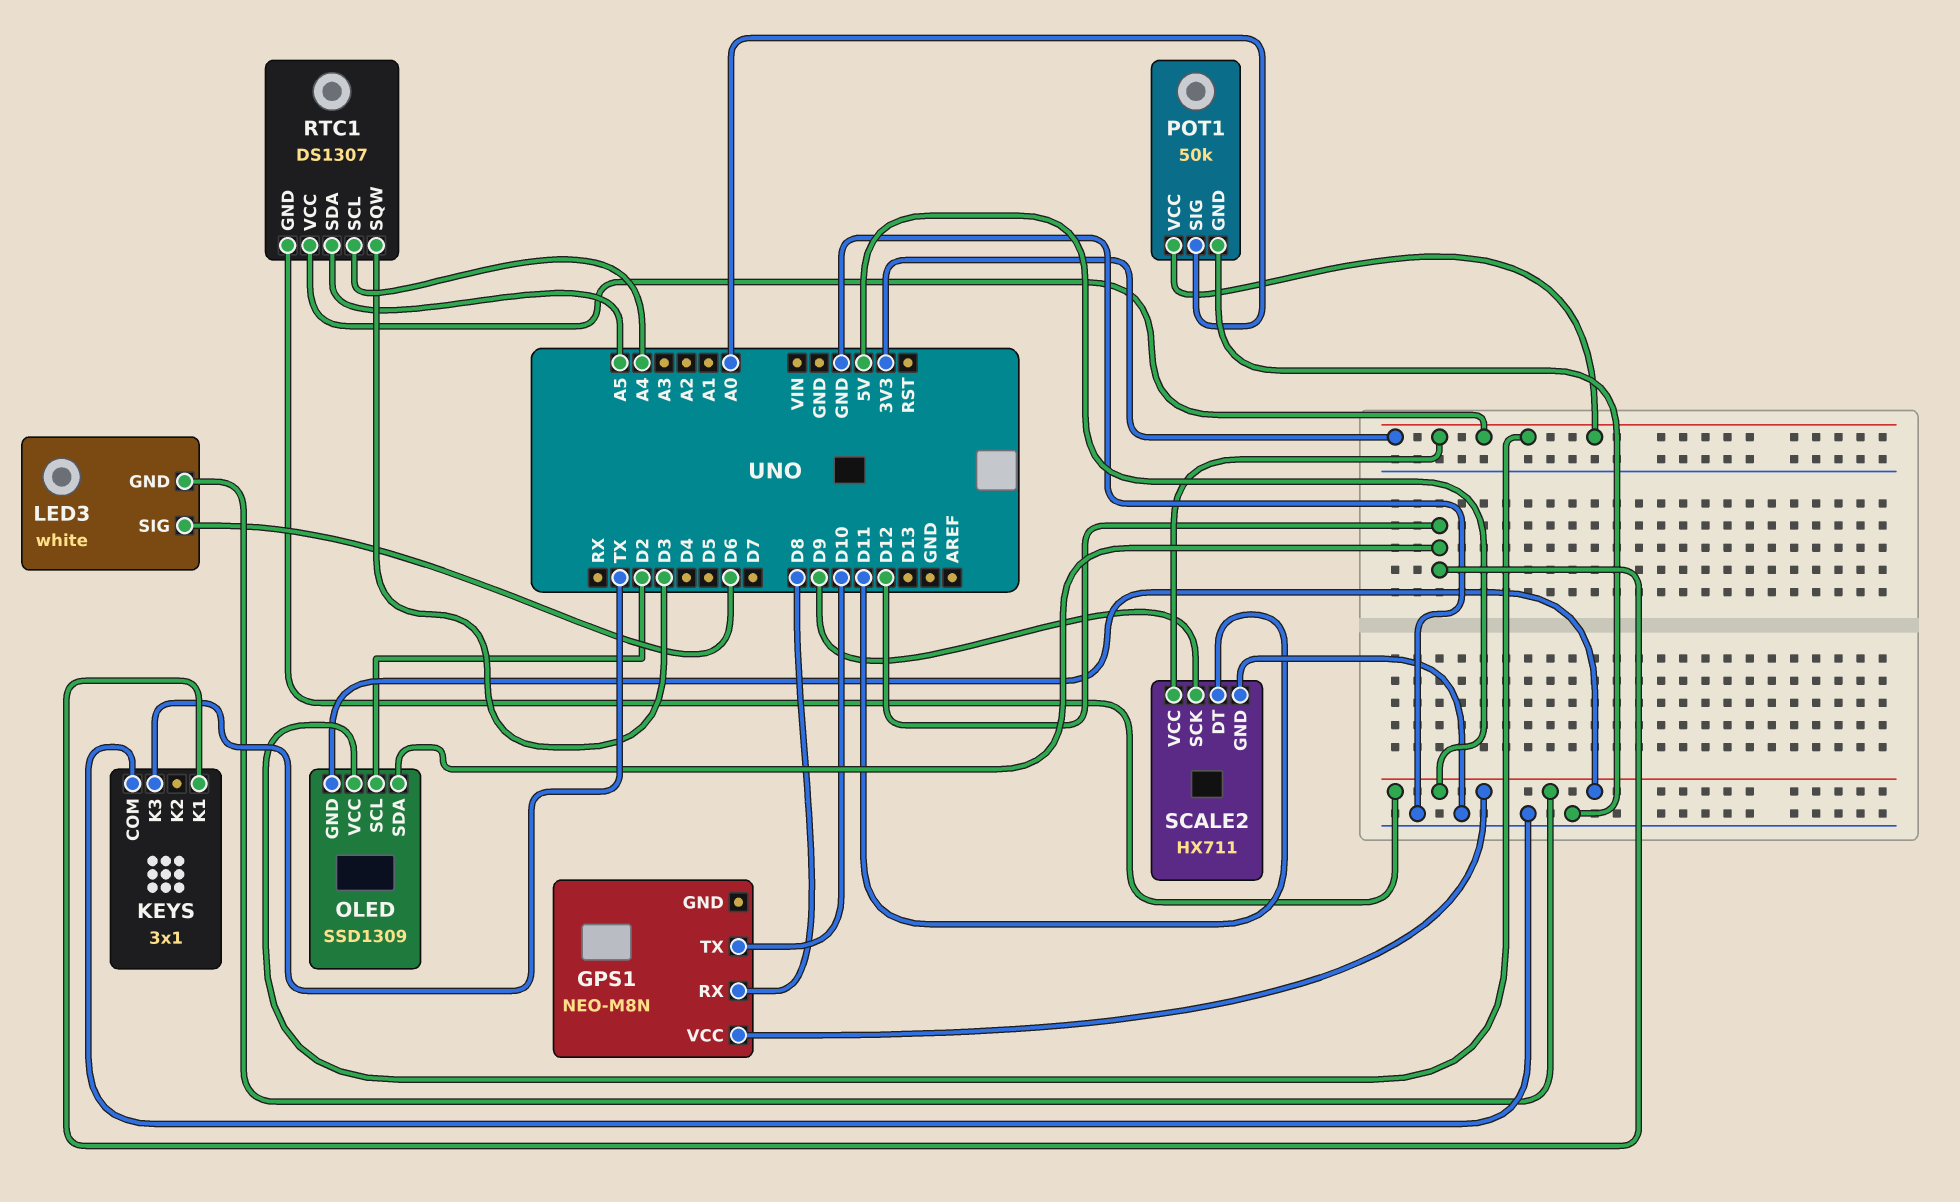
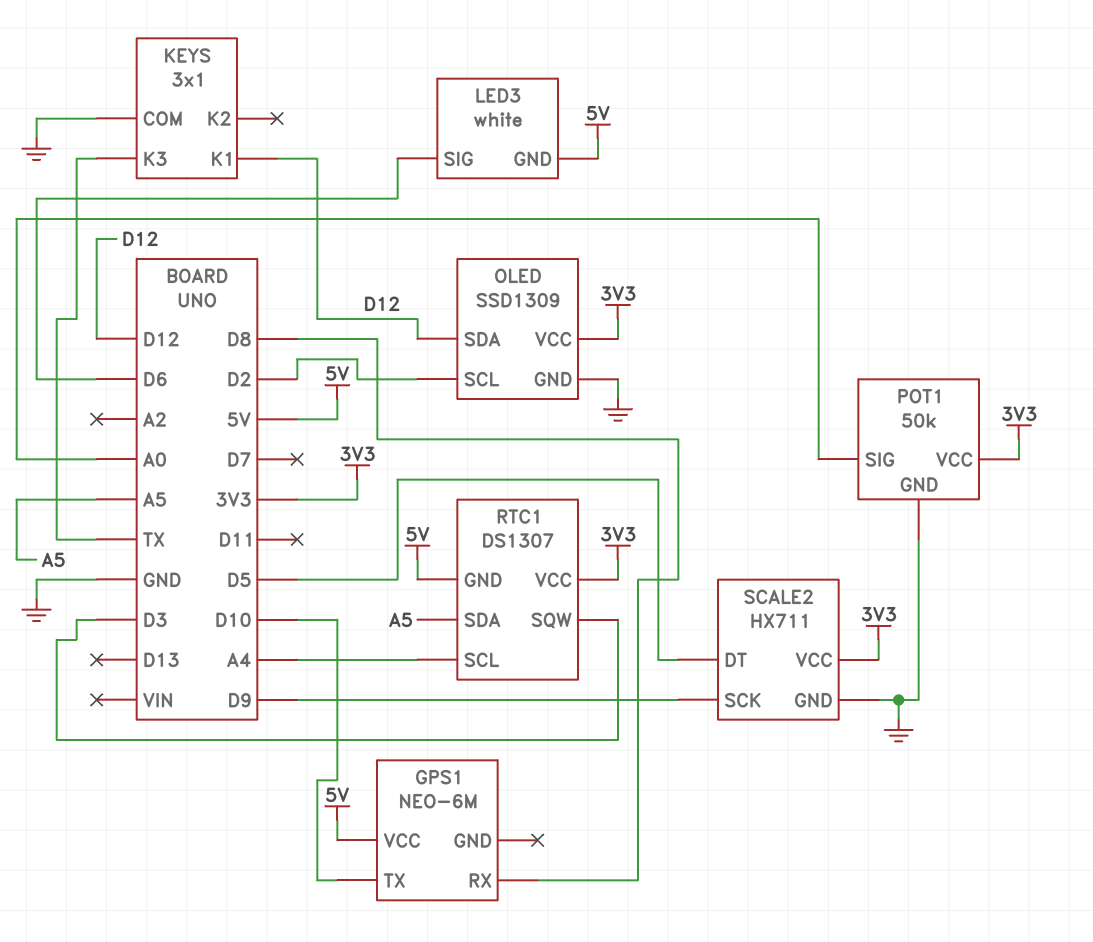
GPS1: NEO-M8N -> NEO-6M
OLED pin GND: 5V -> GND
SCALE2 pin DT: D11 -> D5

